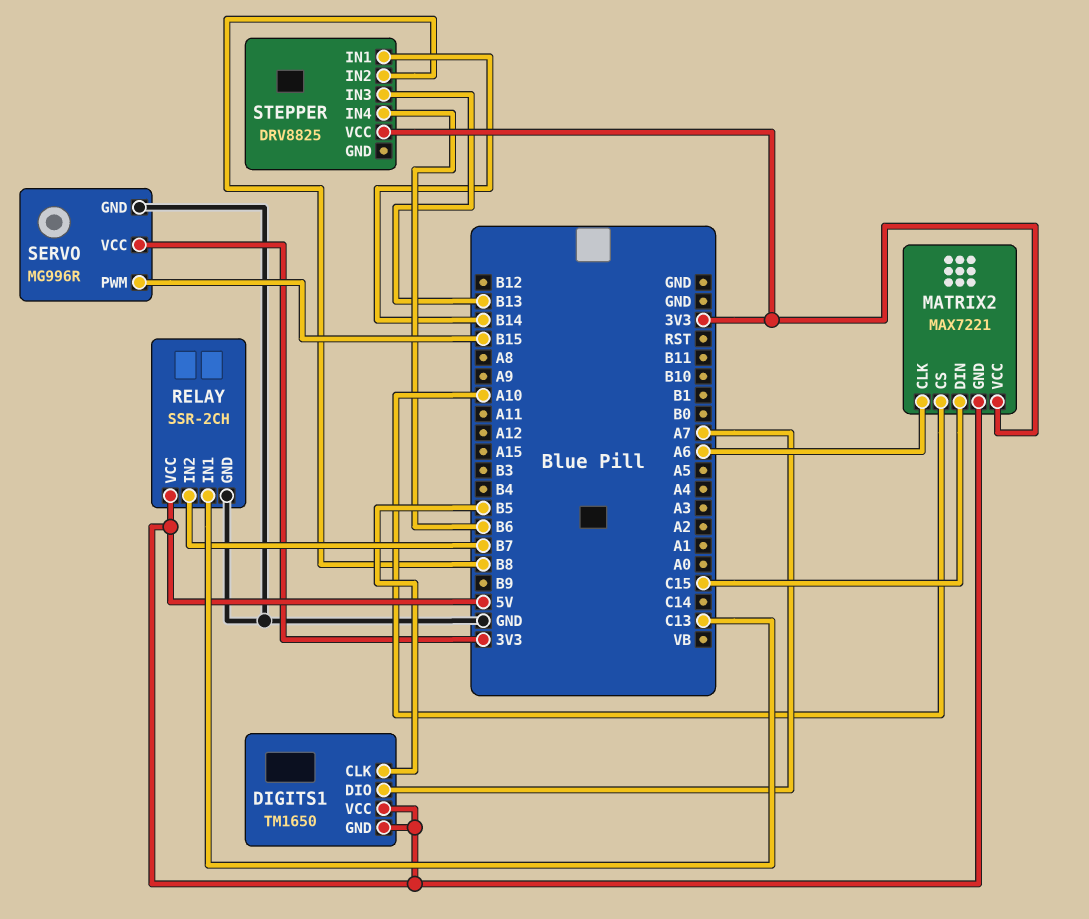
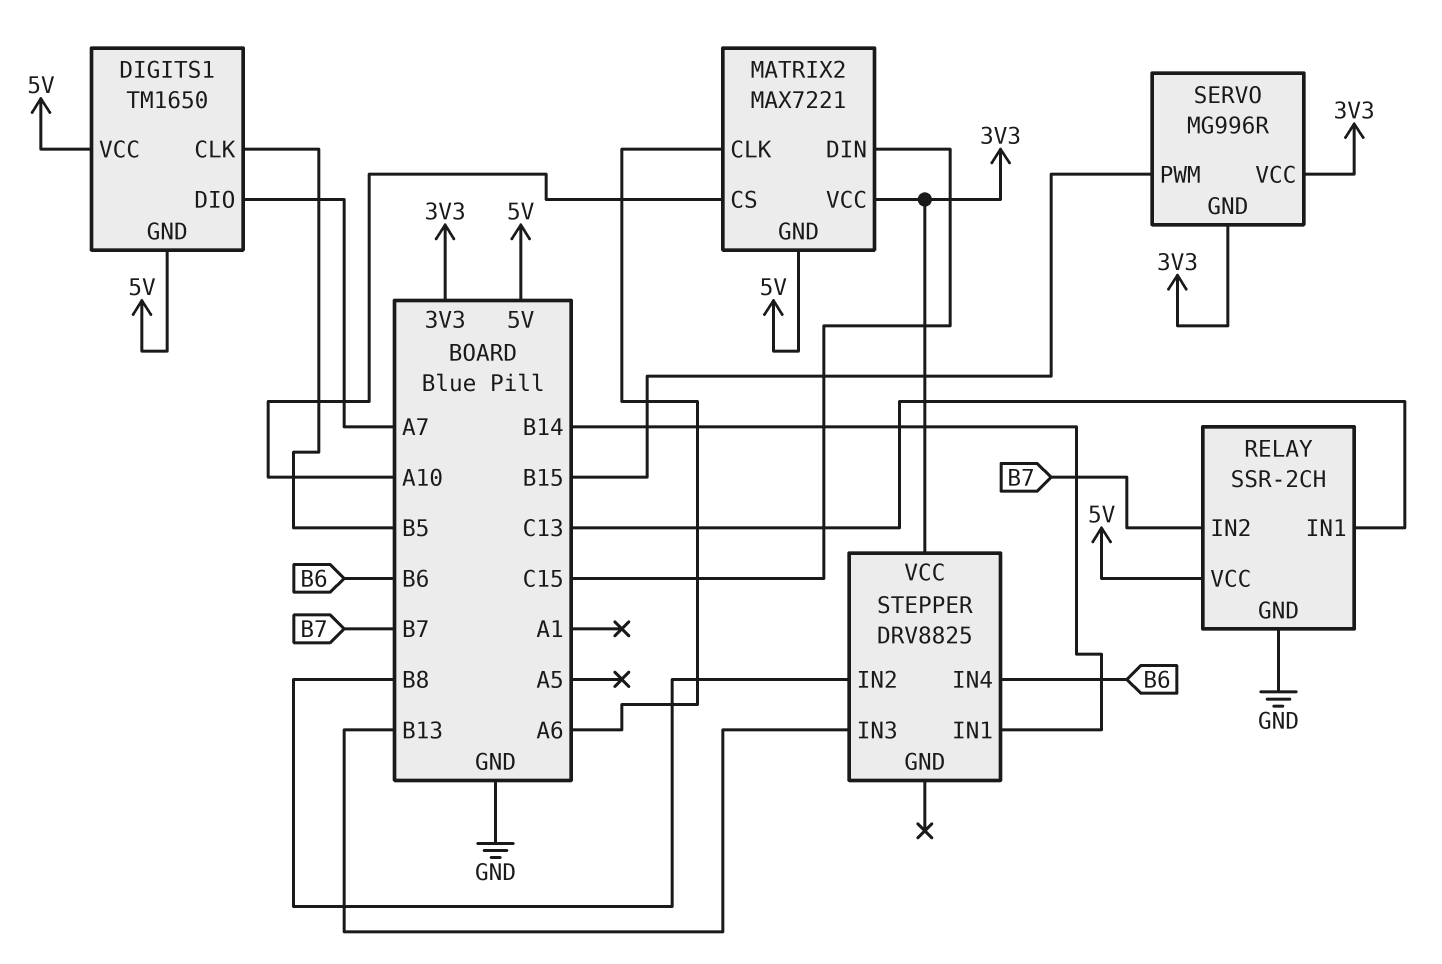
SERVO pin GND: GND -> 3V3

